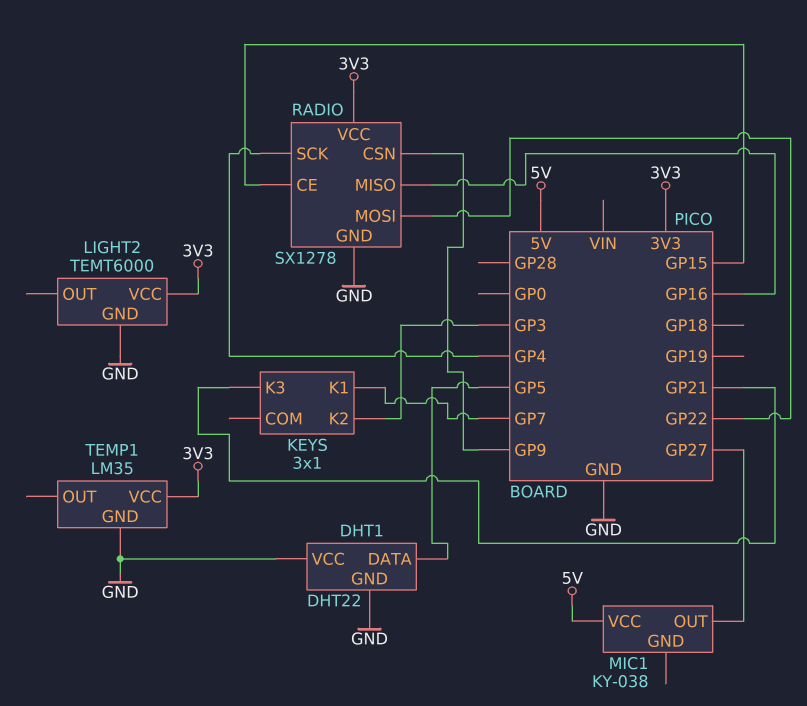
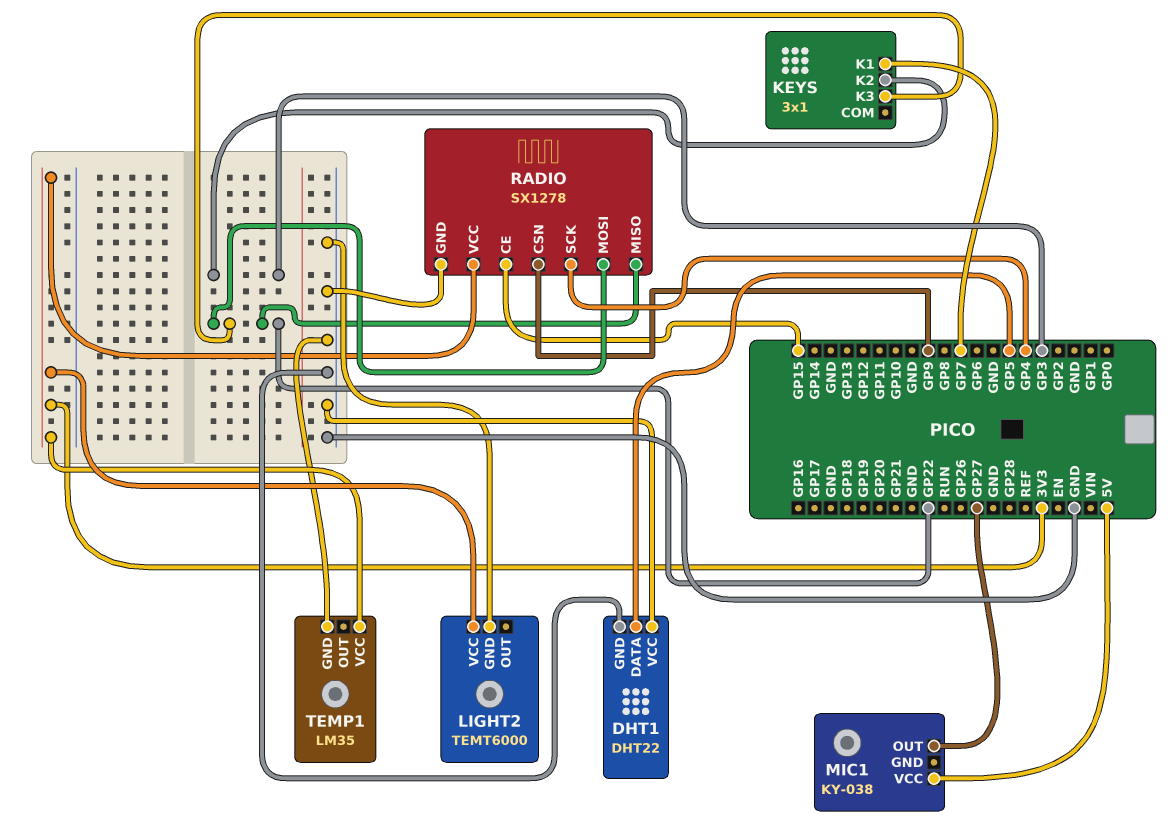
KEYS pin K3: GP21 -> GP22
RADIO pin MISO: GP16 -> GP22

